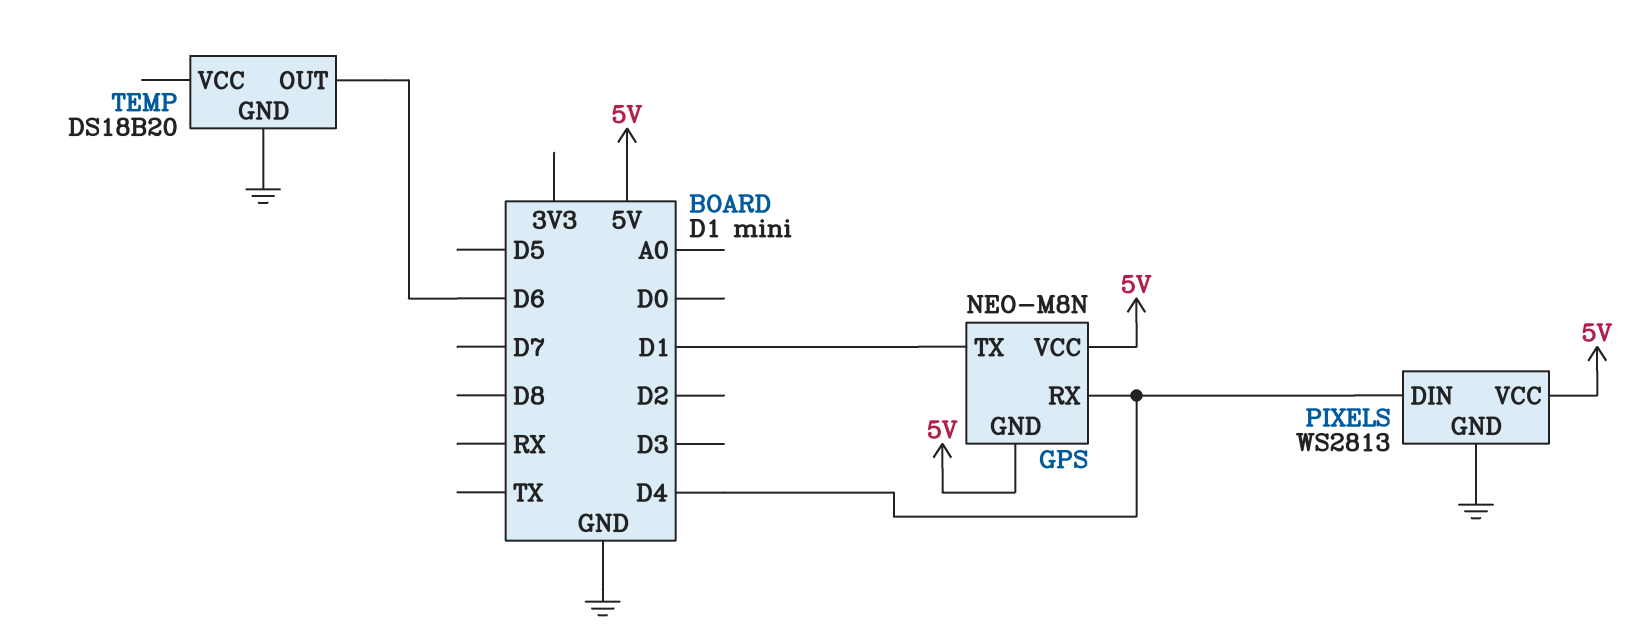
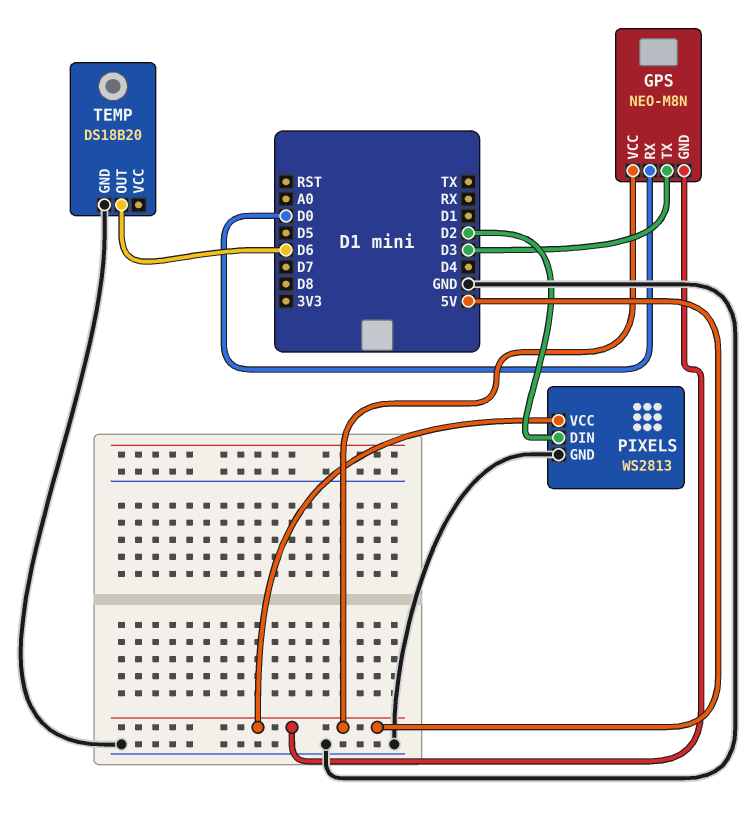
GPS pin RX: D4 -> D0
GPS pin TX: D1 -> D3
PIXELS pin DIN: D4 -> D2

